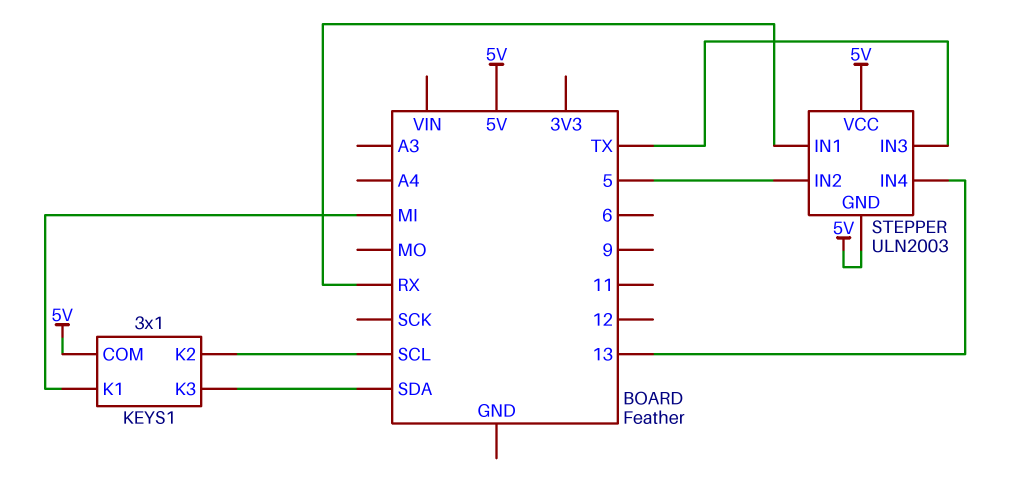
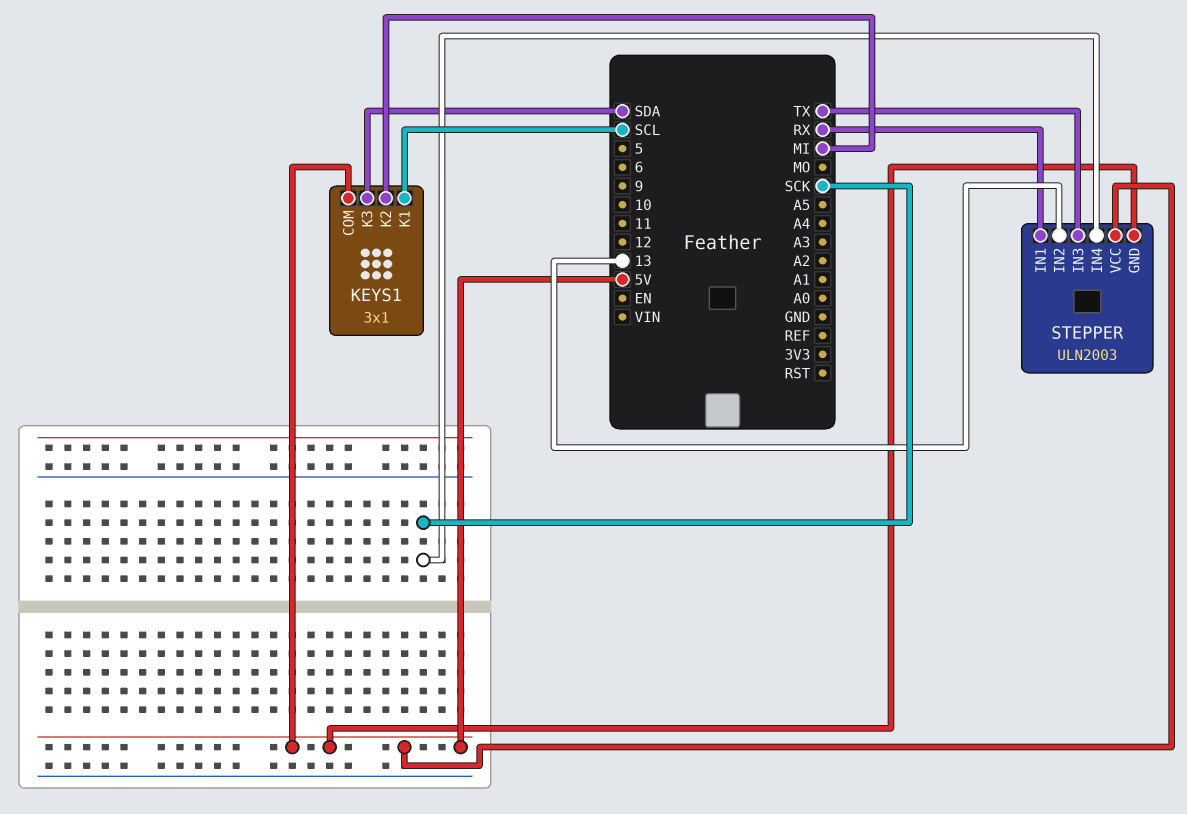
KEYS1 pin K1: MI -> SCL
KEYS1 pin K2: SCL -> MI
STEPPER pin IN2: 5 -> 13
STEPPER pin IN4: 13 -> SCK

